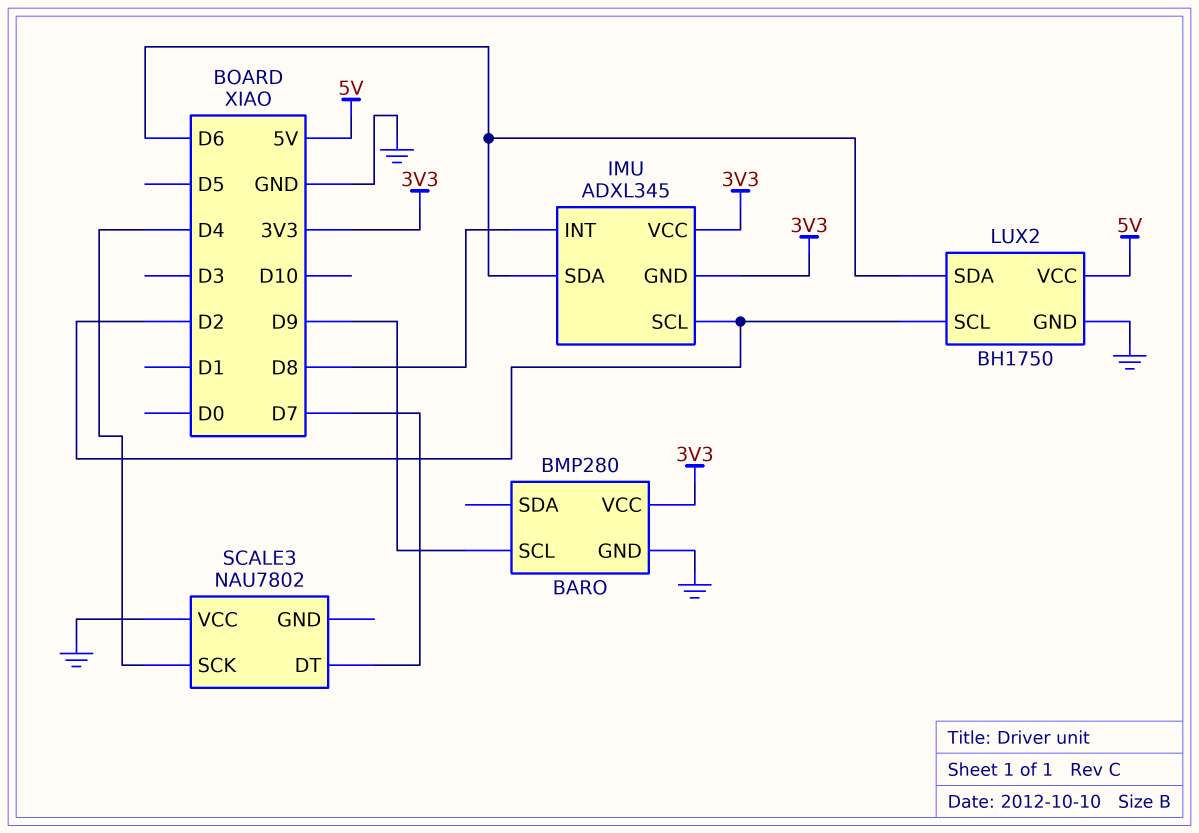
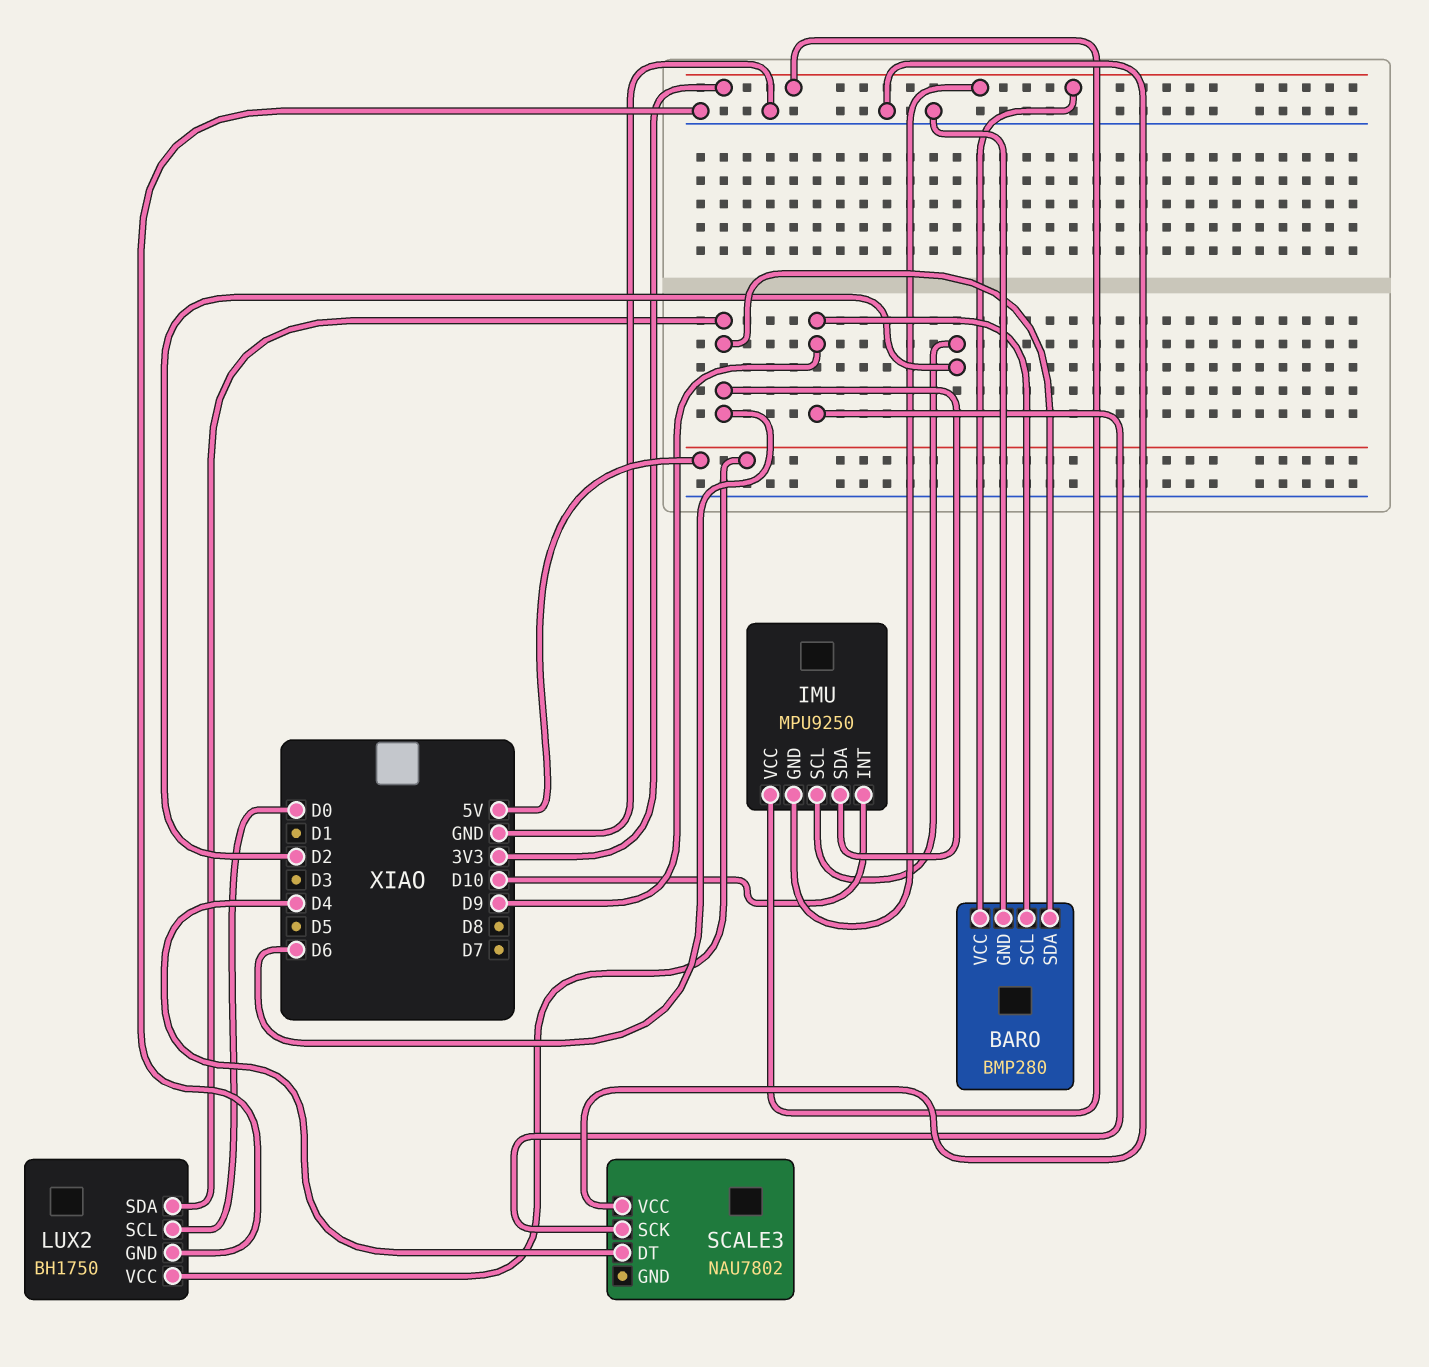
BARO pin SDA: none -> D6
IMU: ADXL345 -> MPU9250
IMU pin INT: D8 -> D10
LUX2 pin SCL: D2 -> D0
SCALE3 pin DT: D7 -> D4
SCALE3 pin SCK: D4 -> D9

